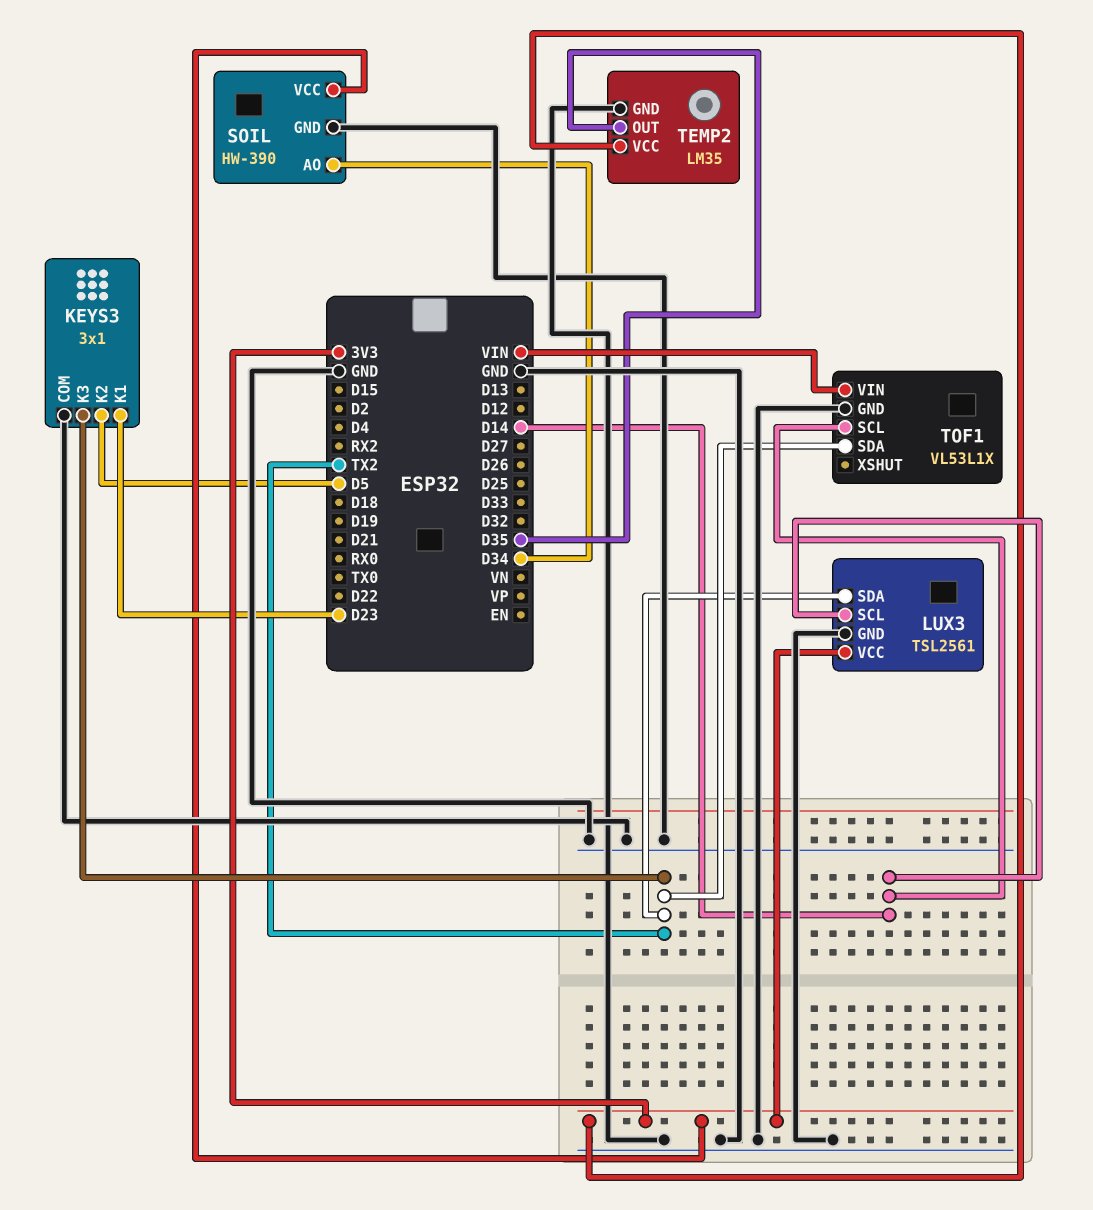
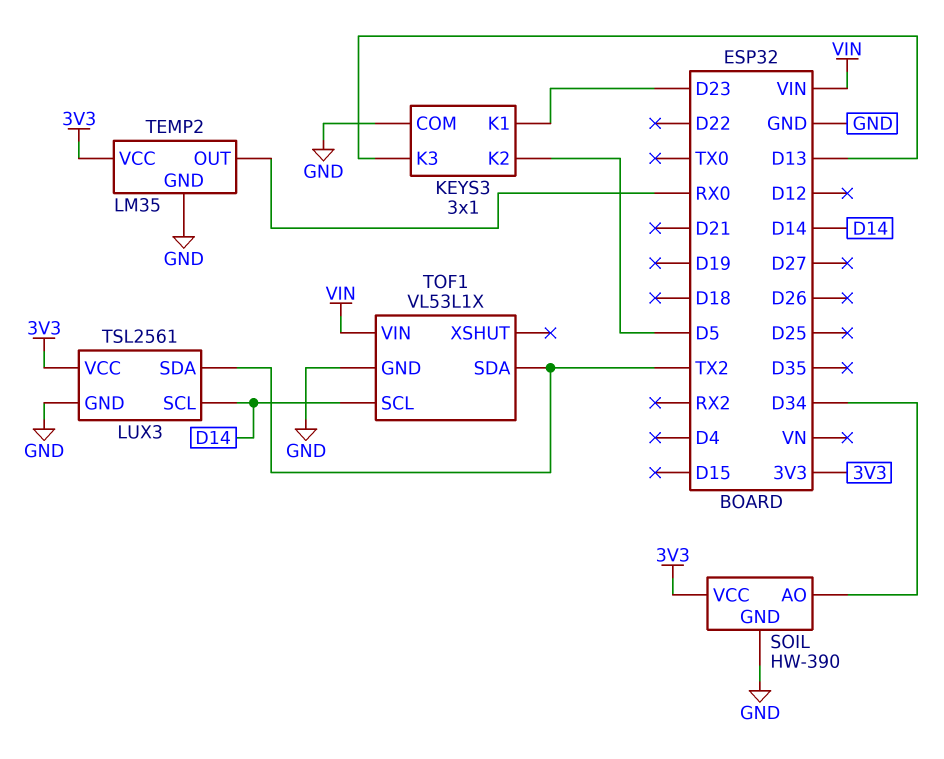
KEYS3 pin K3: TX2 -> D13
TEMP2 pin OUT: D35 -> RX0

